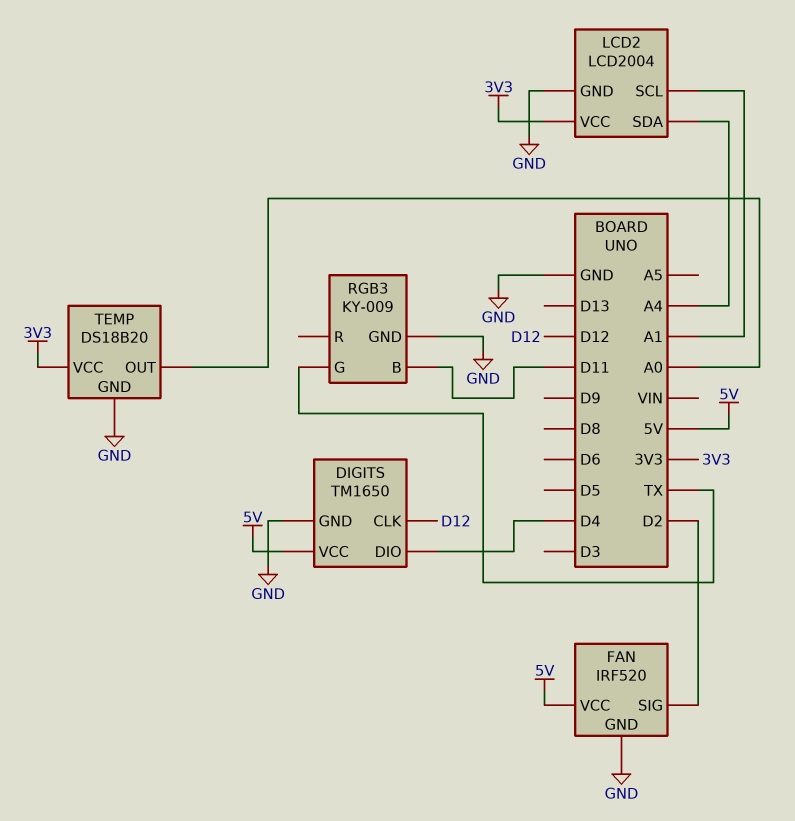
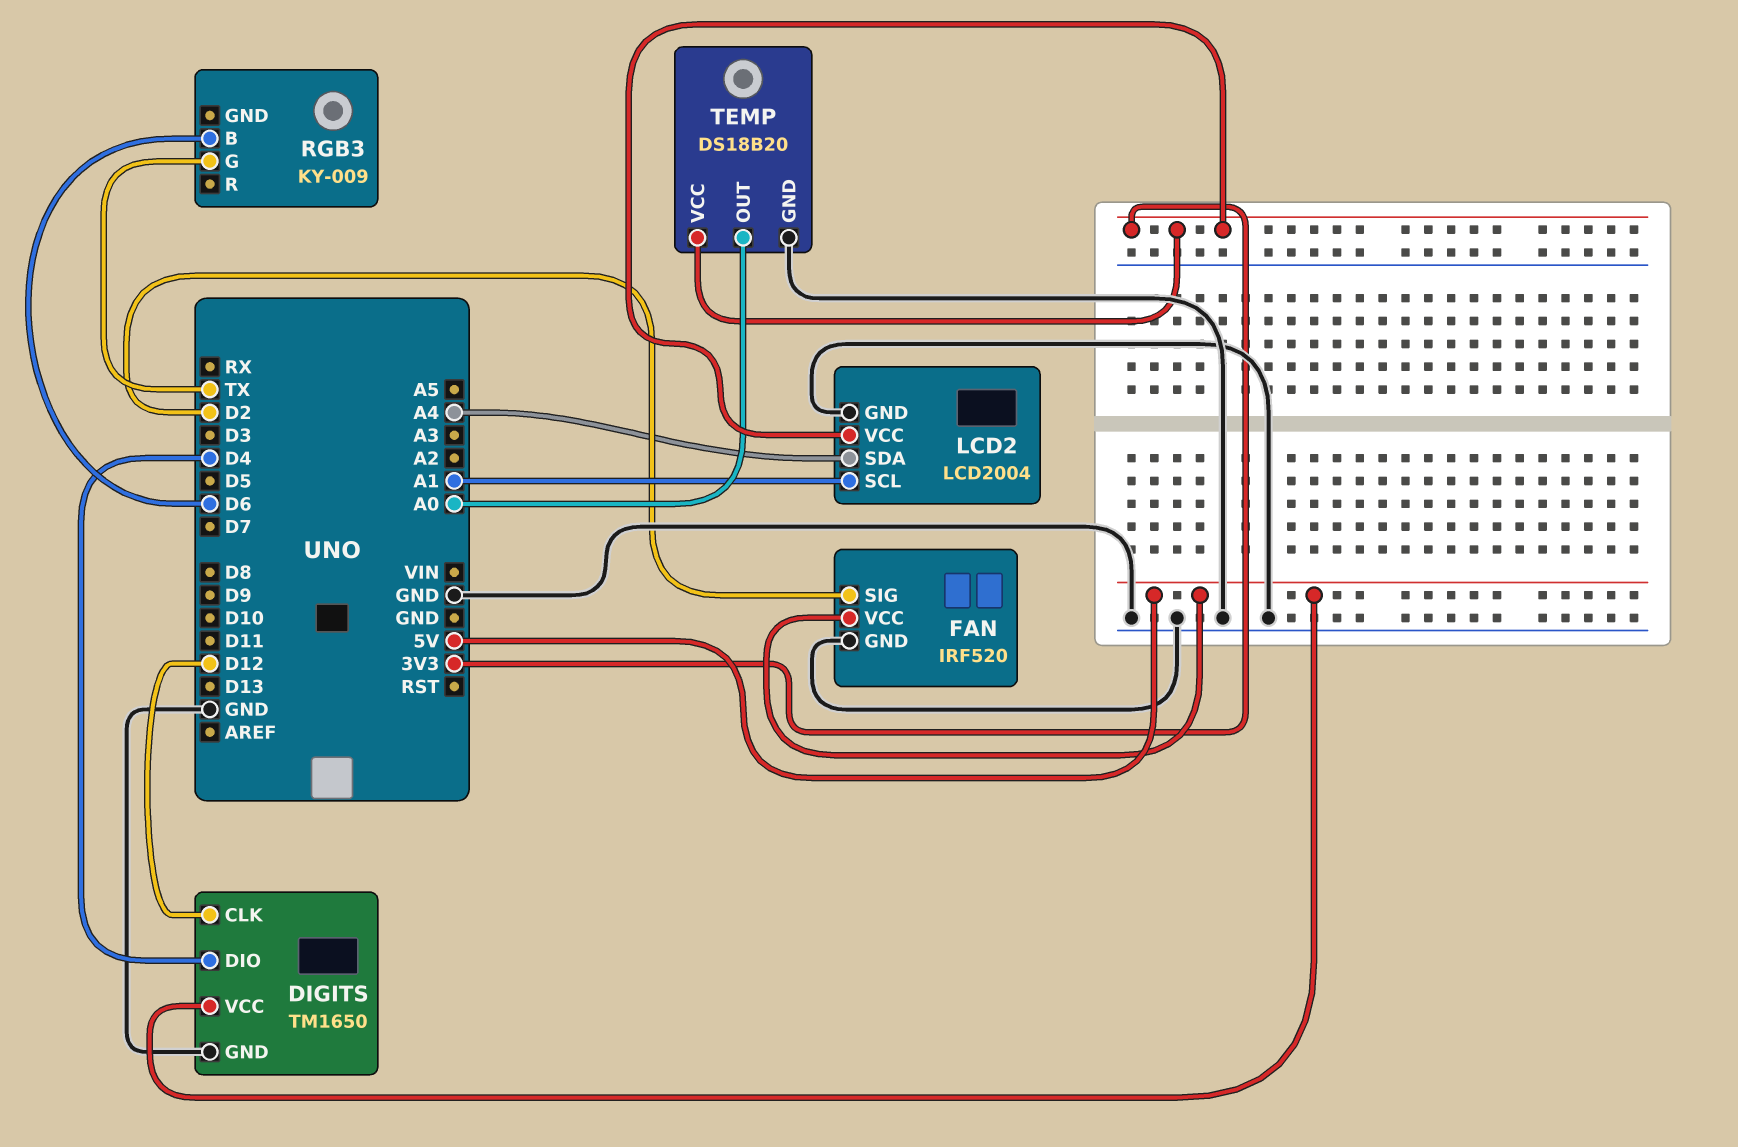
RGB3 pin B: D11 -> D6
RGB3 pin GND: GND -> none

